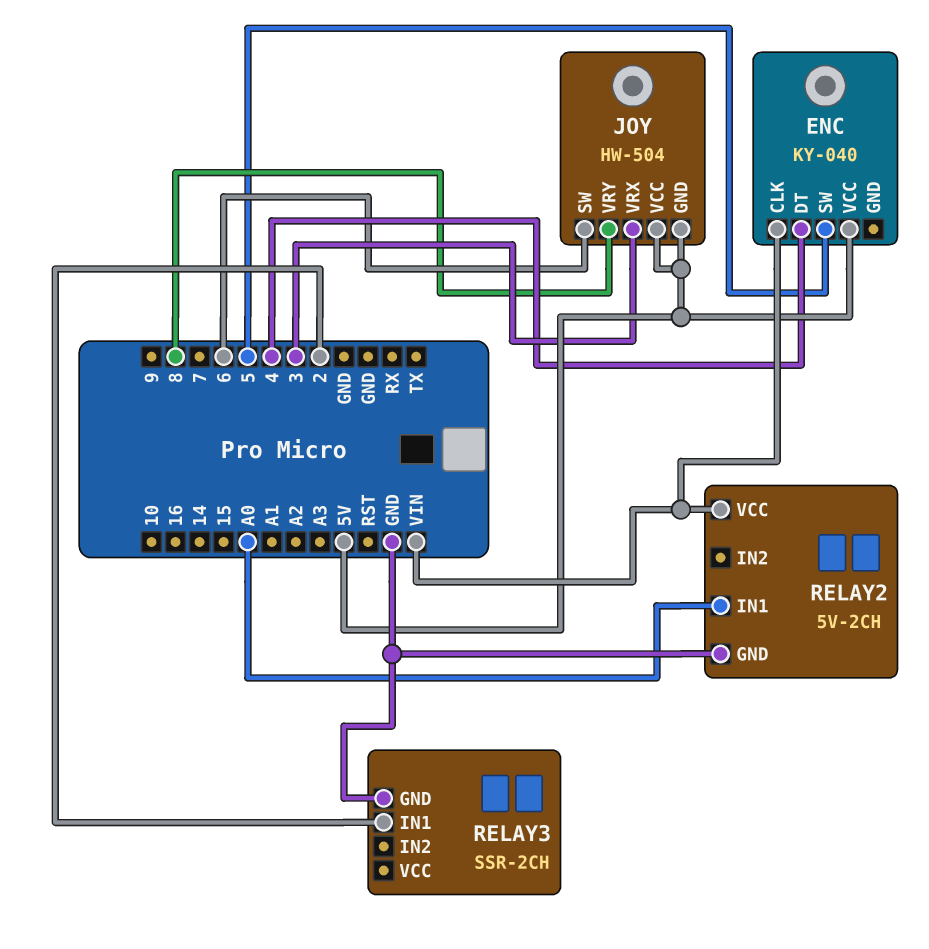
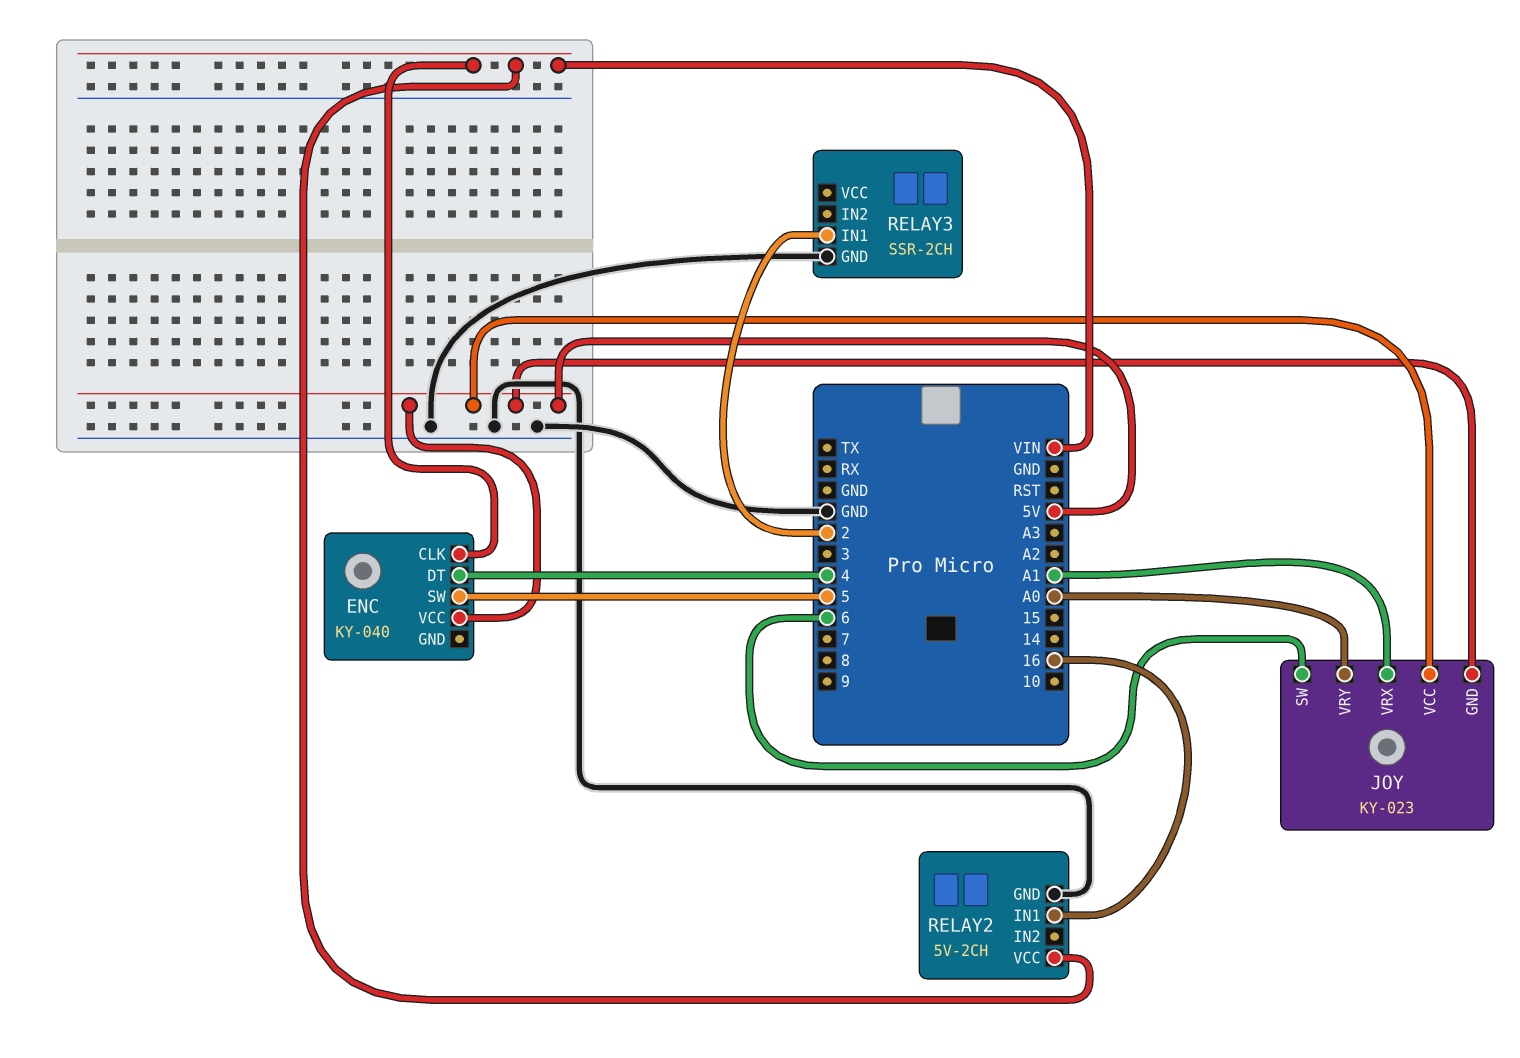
JOY: HW-504 -> KY-023
JOY pin VRX: 3 -> A1
JOY pin VRY: 8 -> A0
RELAY2 pin IN1: A0 -> 16

